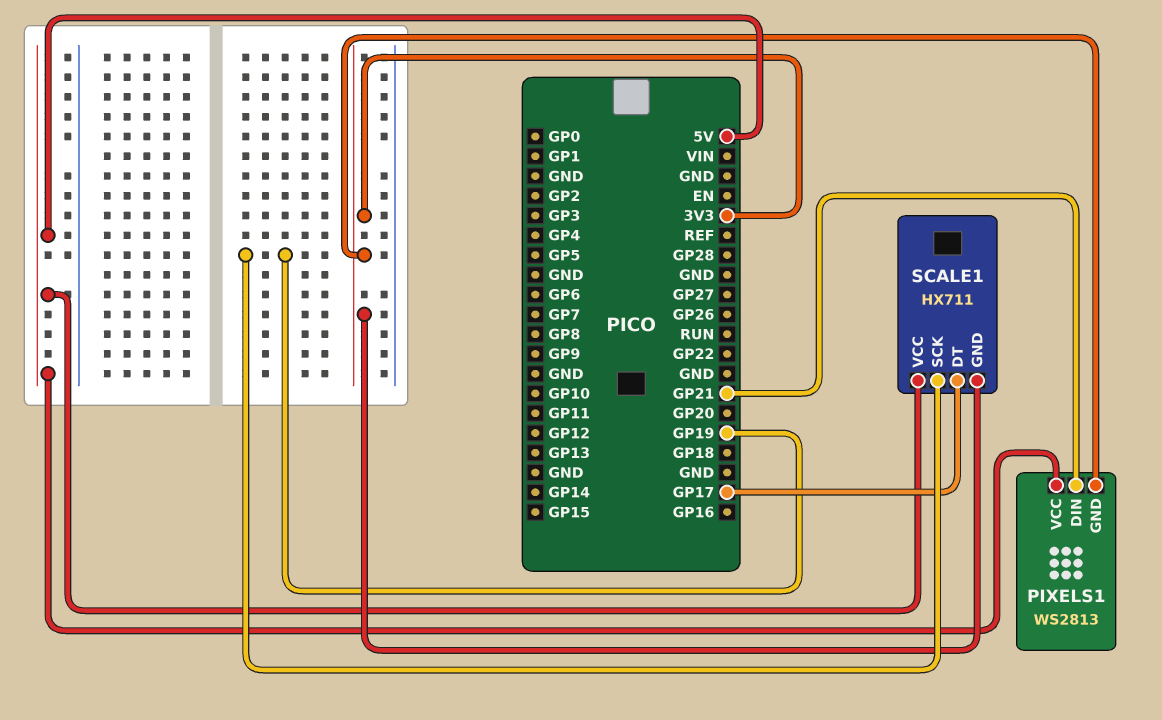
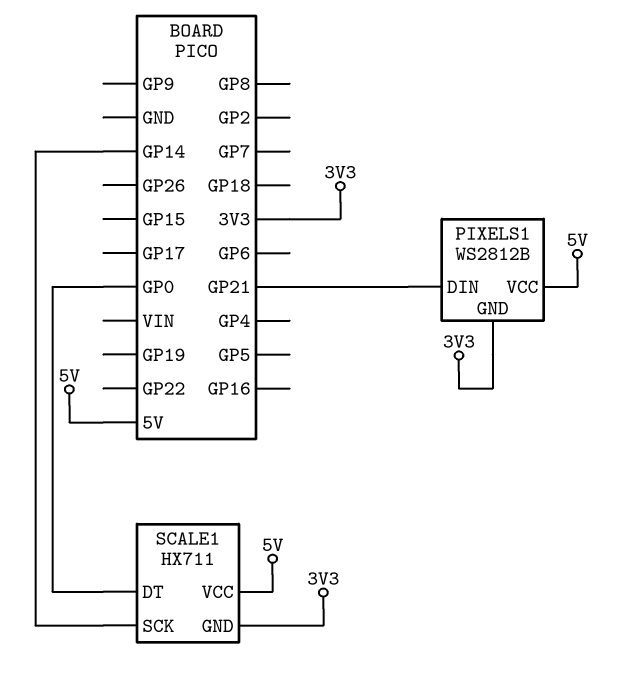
PIXELS1: WS2813 -> WS2812B
SCALE1 pin DT: GP17 -> GP0
SCALE1 pin SCK: GP19 -> GP14

